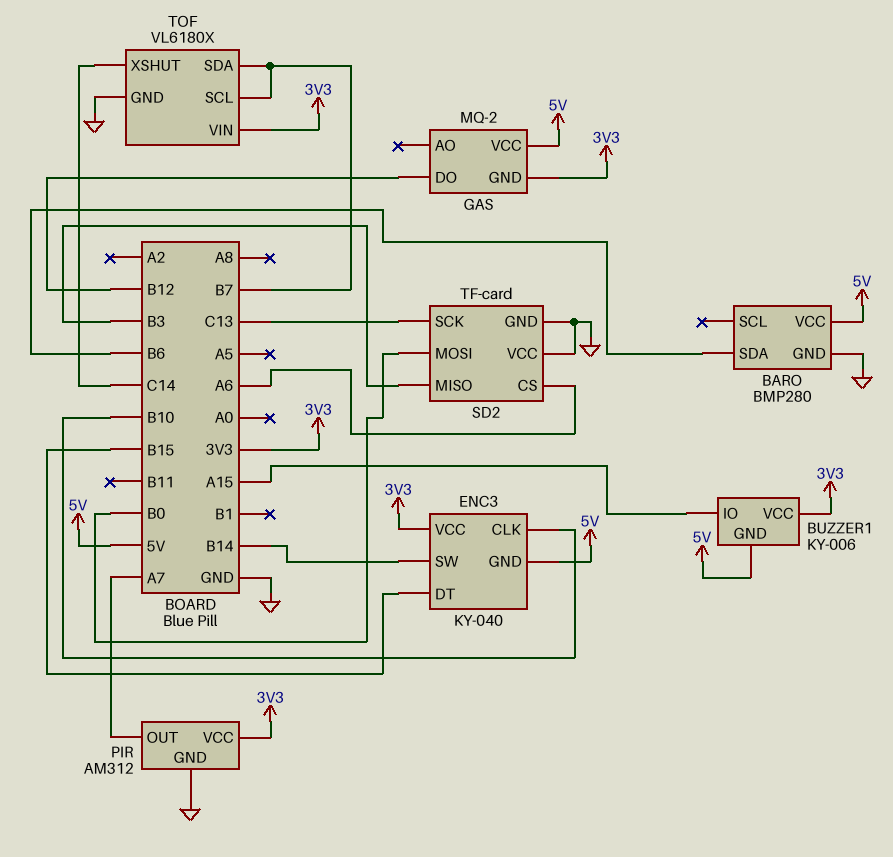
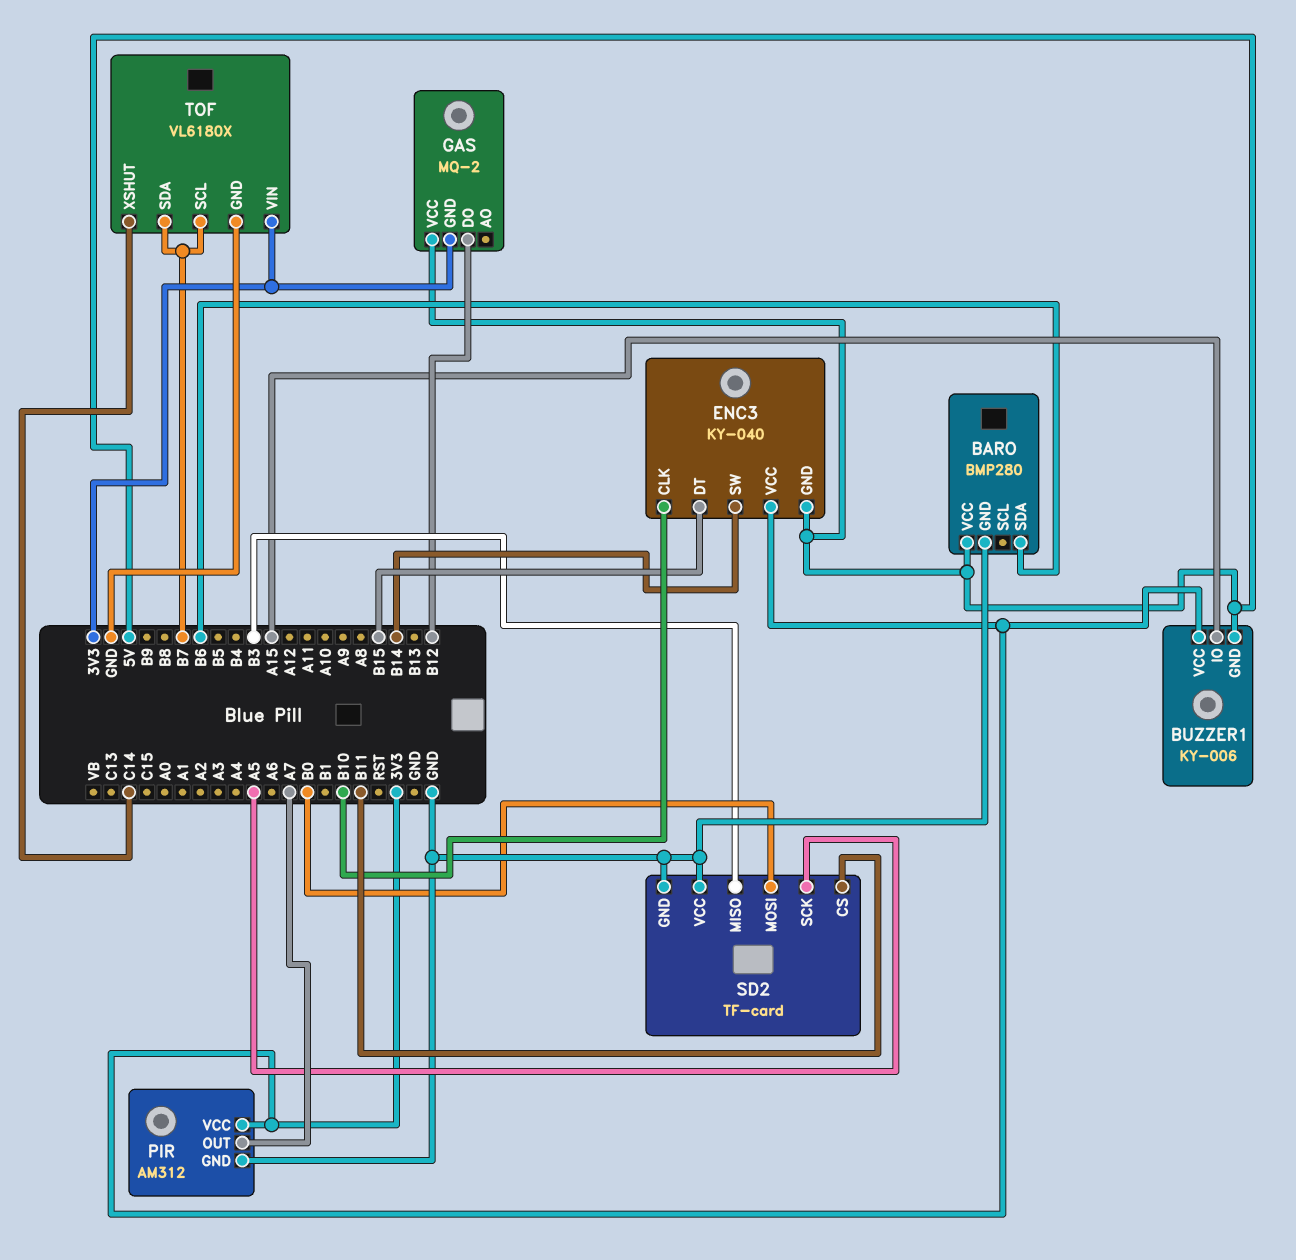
SD2 pin CS: A6 -> B11
SD2 pin SCK: C13 -> A5

